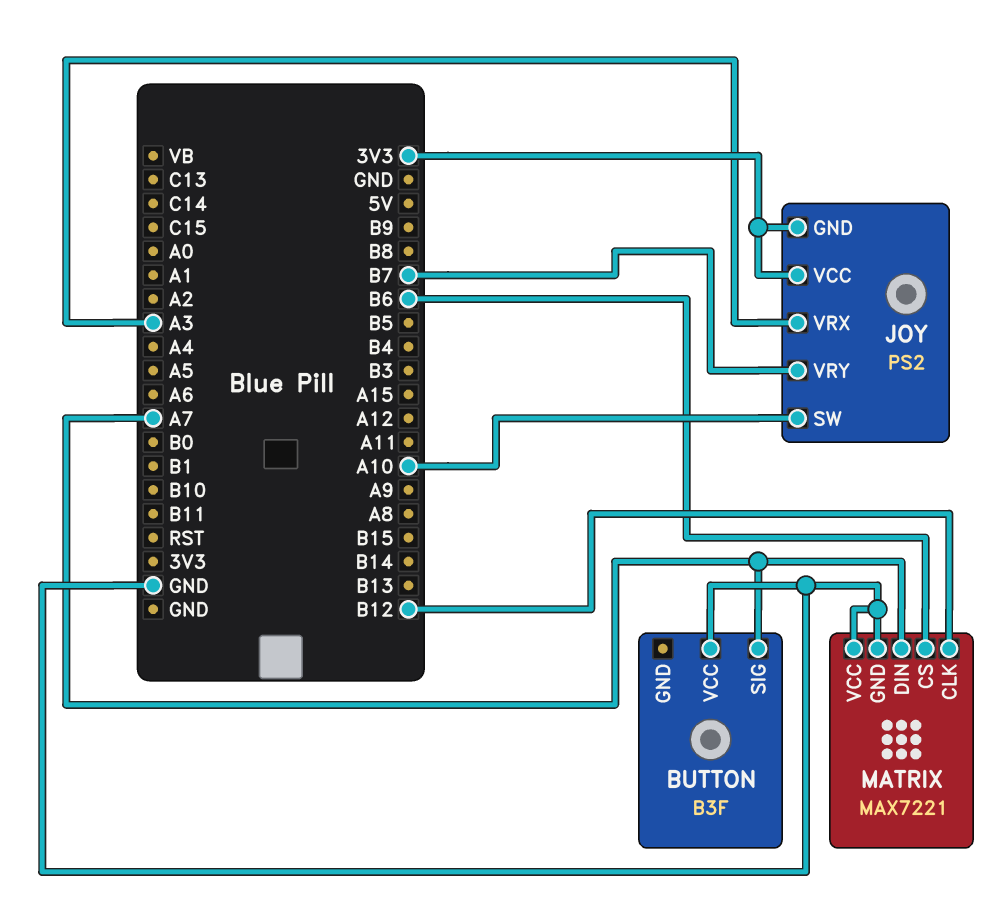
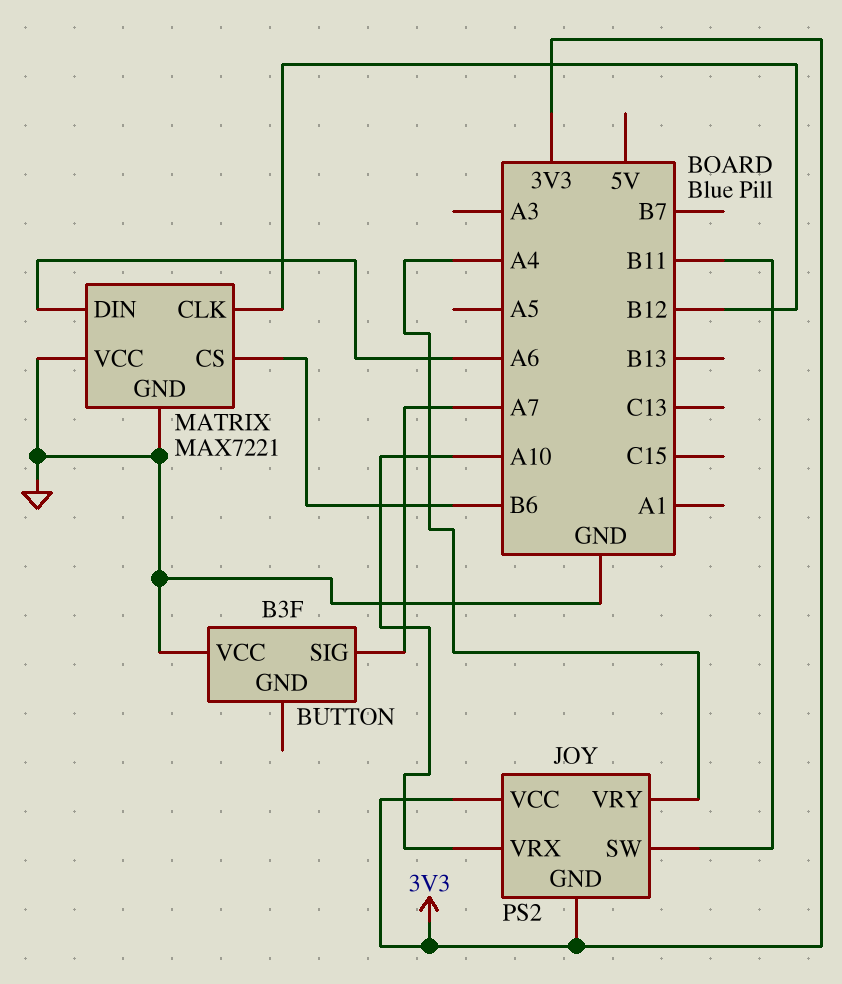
JOY pin SW: A10 -> B11
JOY pin VRX: A3 -> A10
JOY pin VRY: B7 -> A4
MATRIX pin DIN: A7 -> A6

